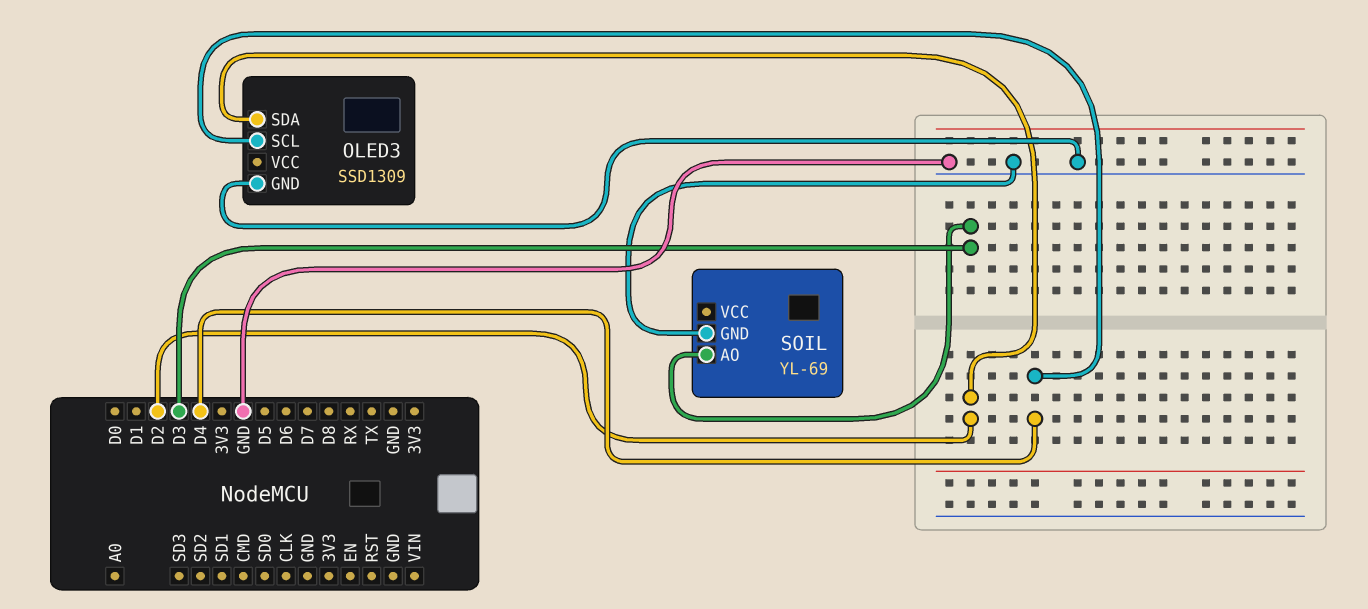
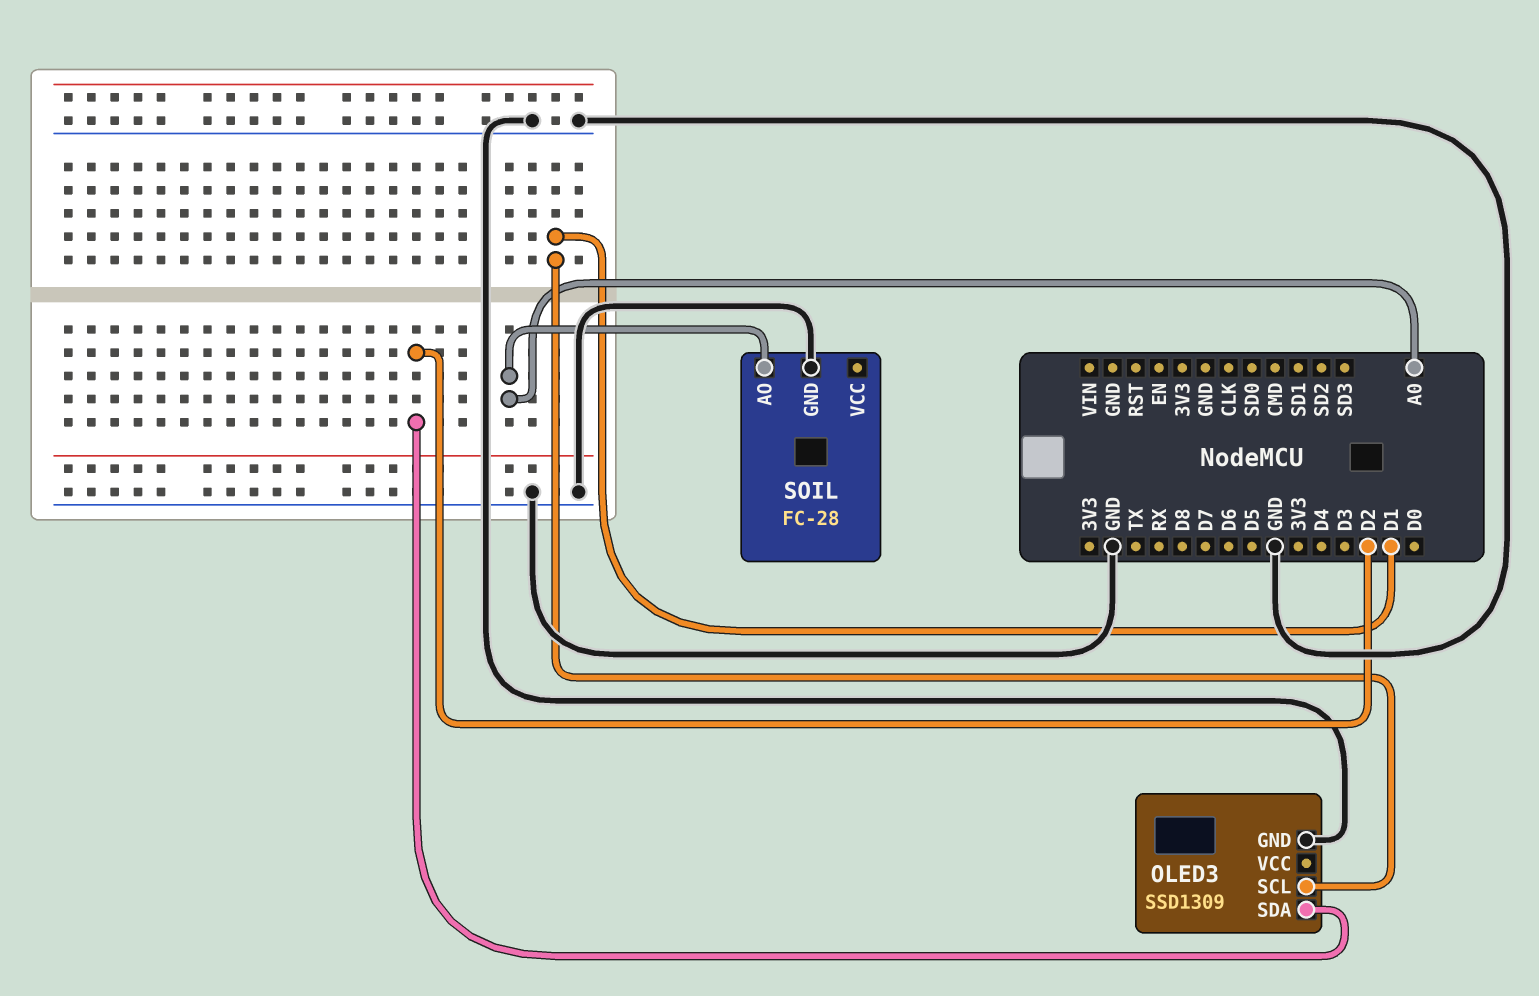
OLED3 pin SCL: D4 -> D1
SOIL: YL-69 -> FC-28
SOIL pin AO: D3 -> A0

